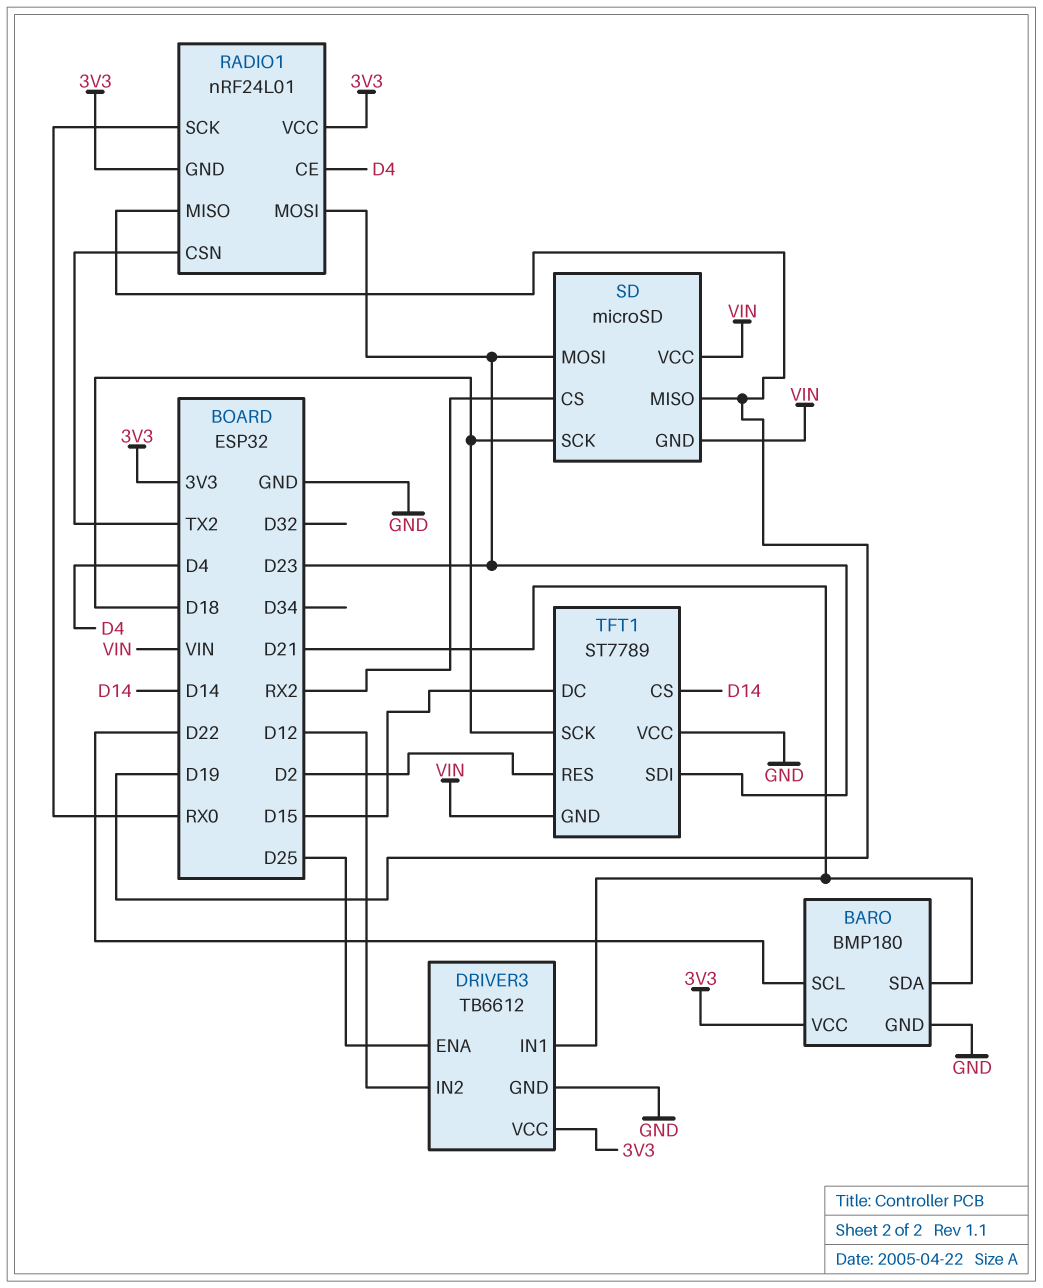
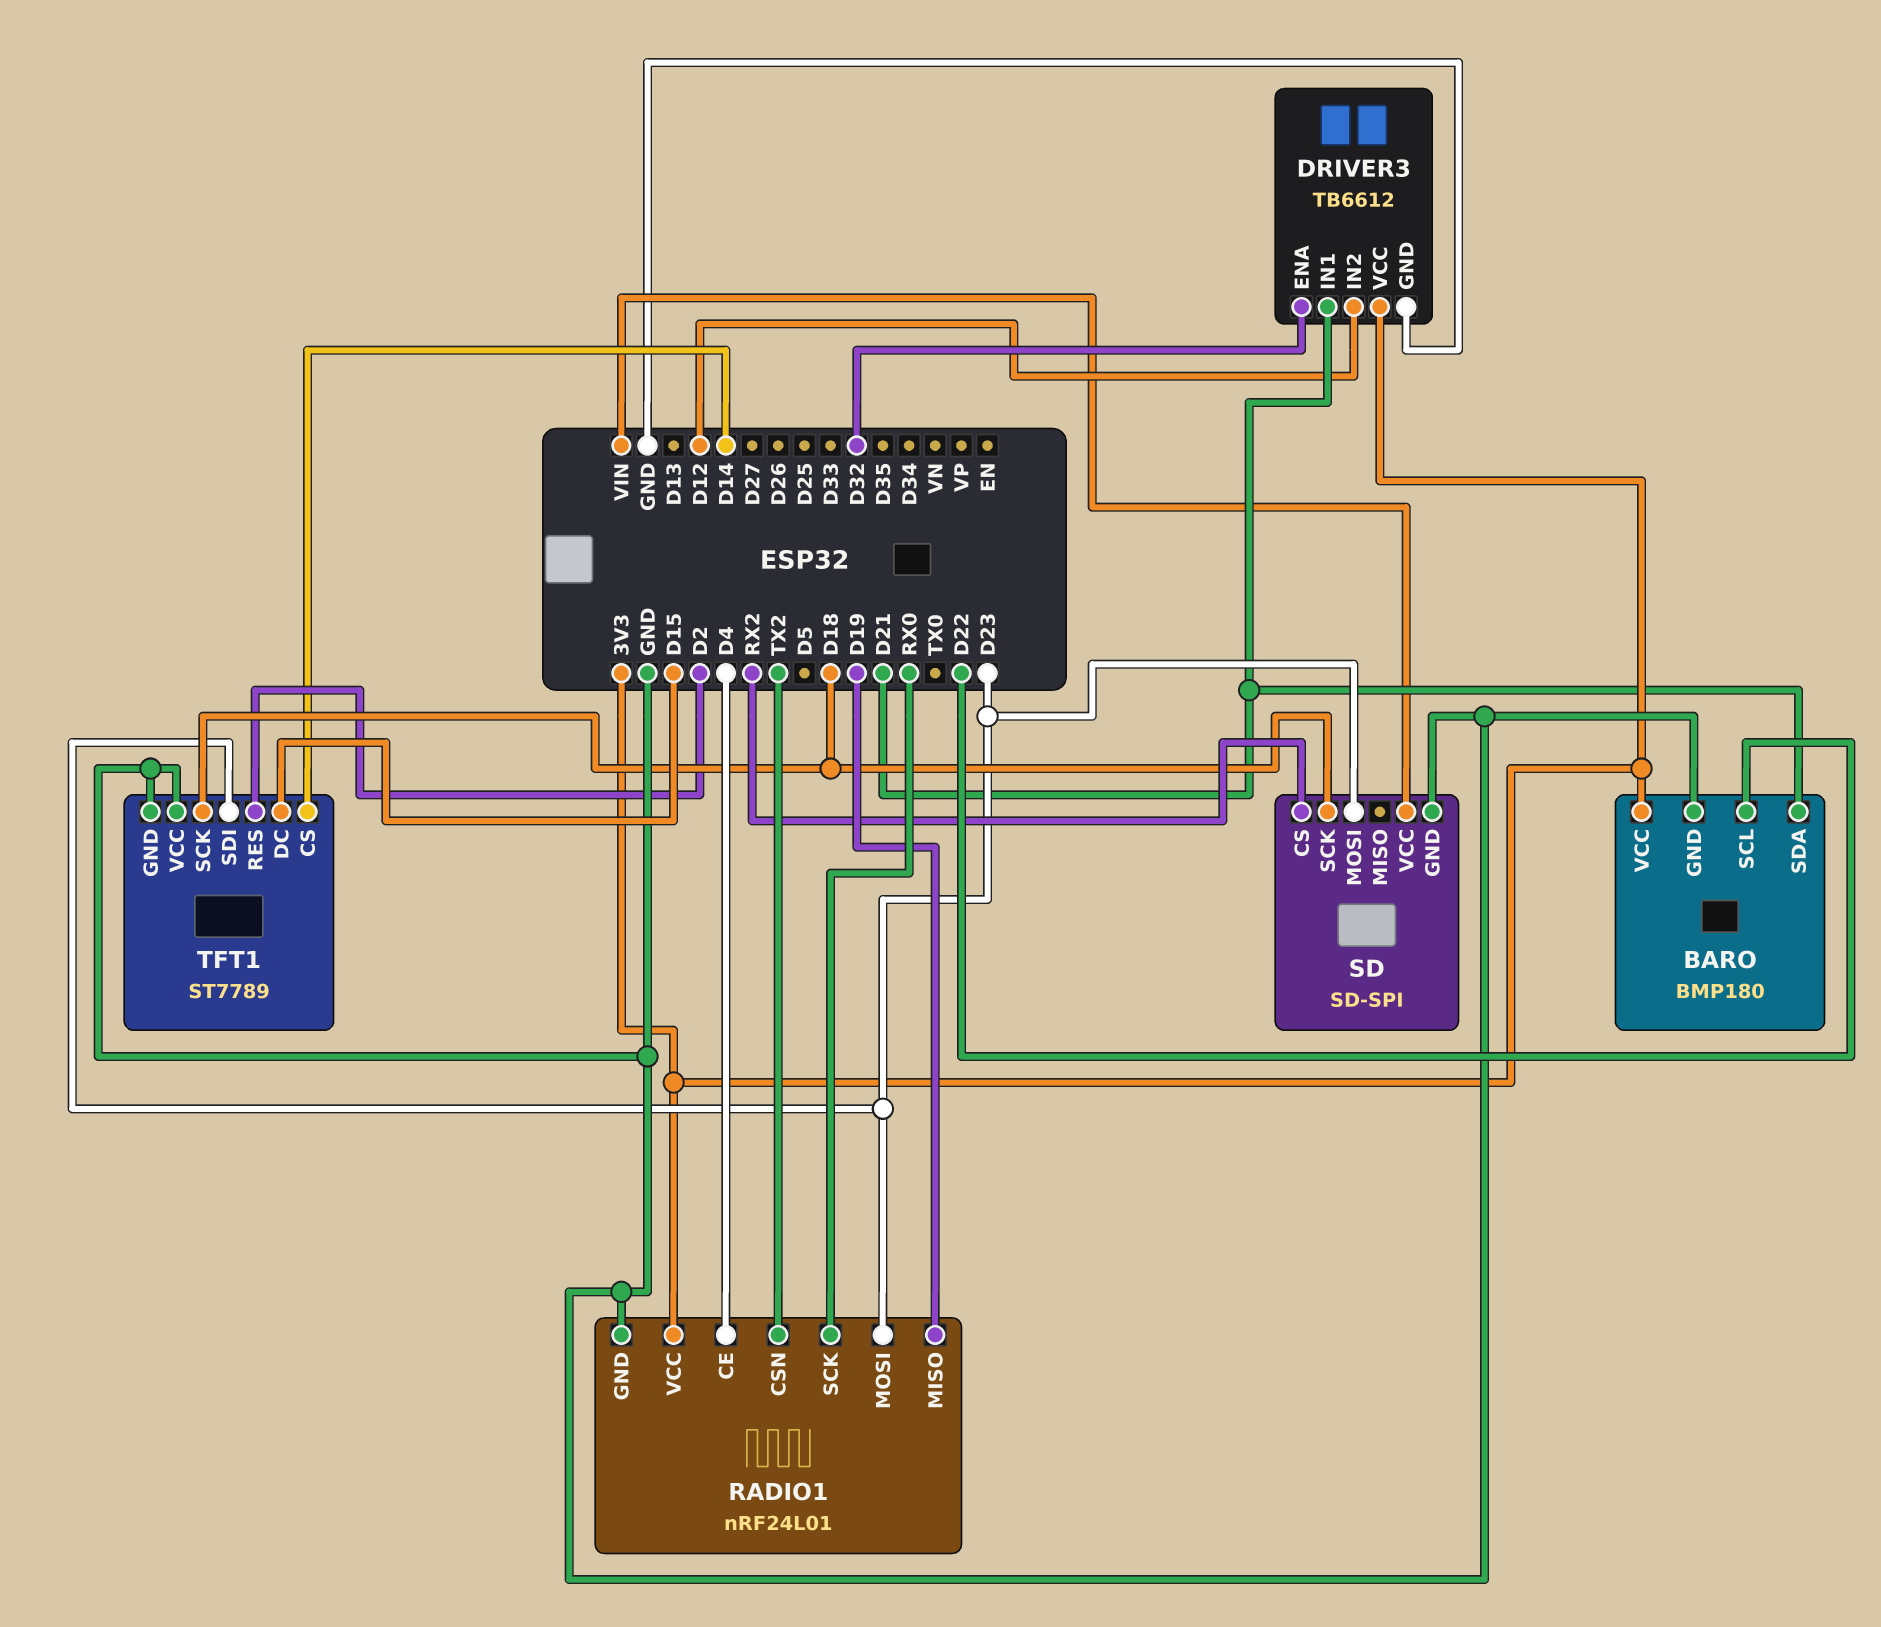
DRIVER3 pin ENA: D25 -> D32
RADIO1 pin GND: 3V3 -> GND
SD: microSD -> SD-SPI
SD pin GND: VIN -> GND
SD pin MISO: D19 -> none
TFT1 pin GND: VIN -> GND

